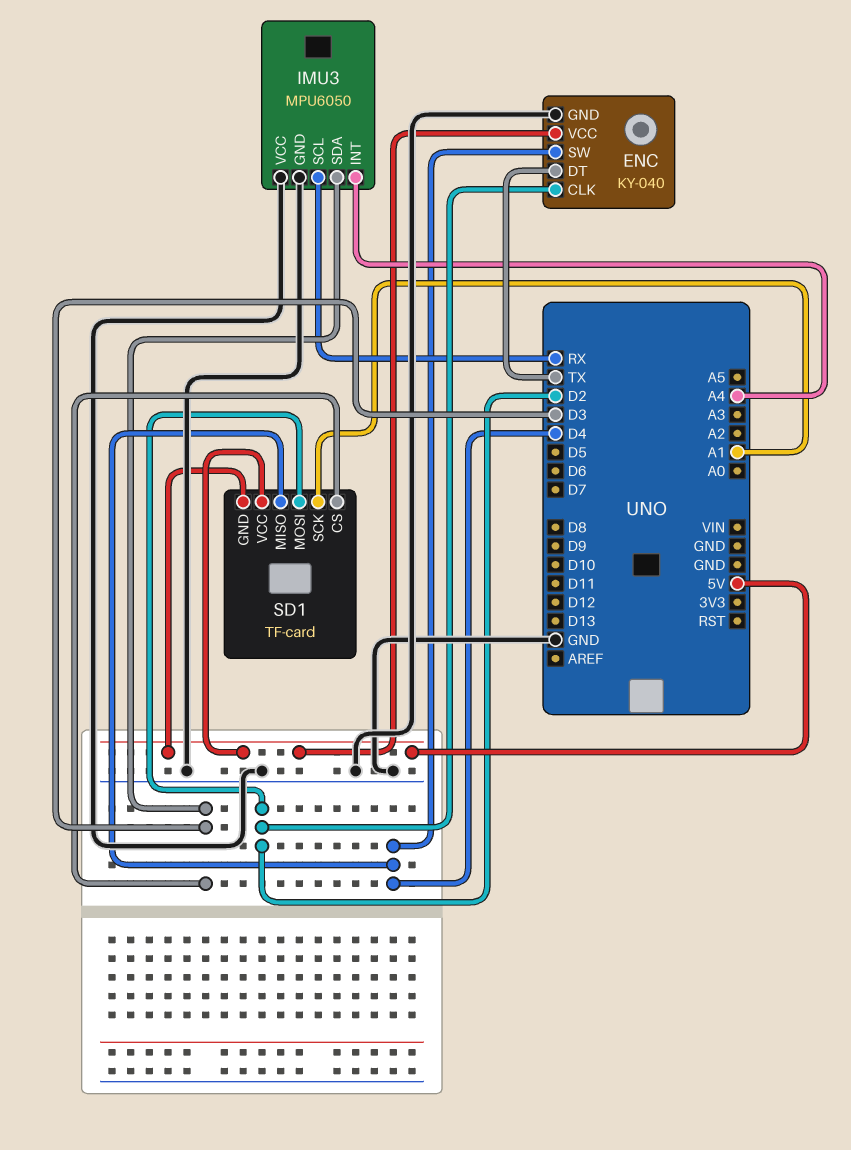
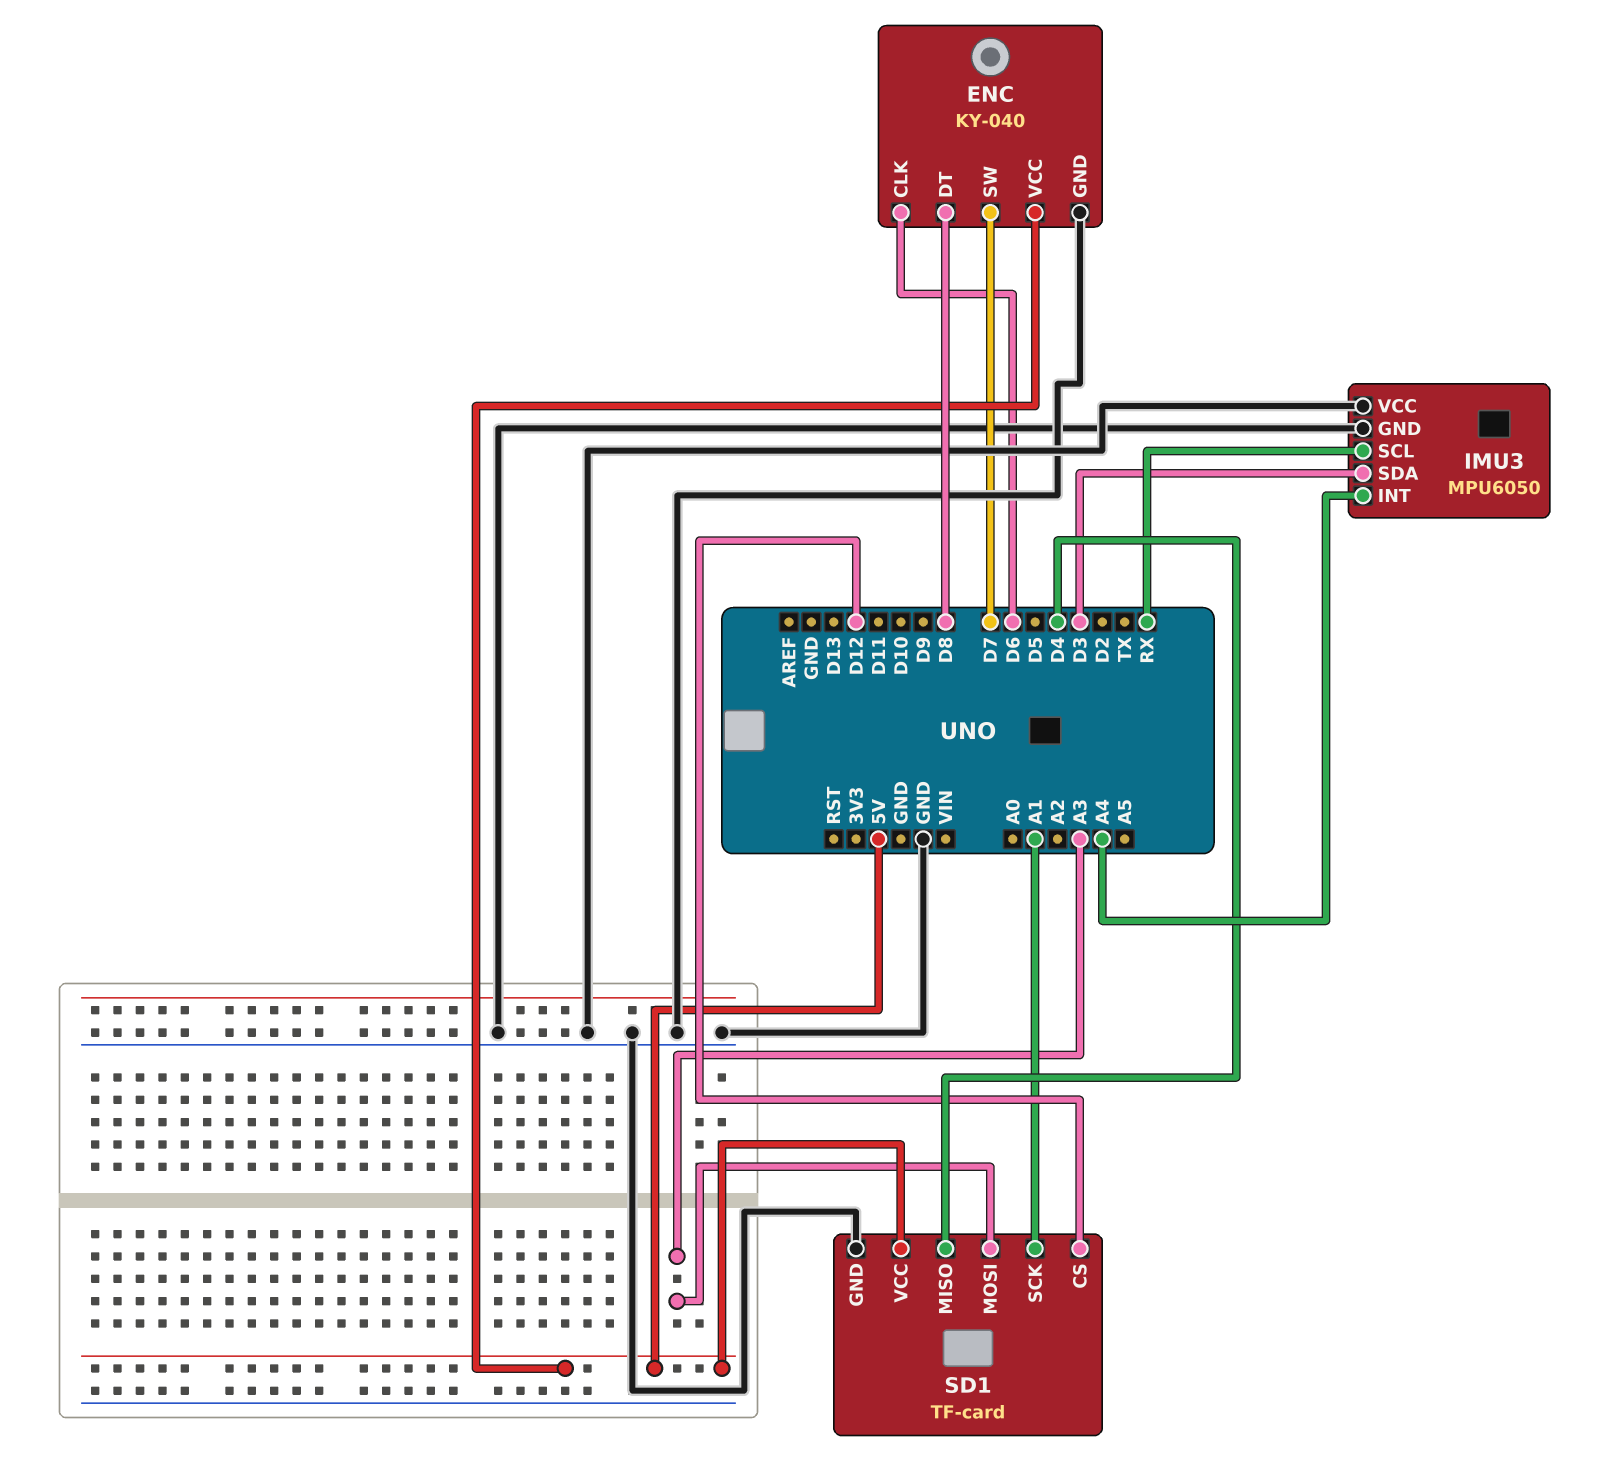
ENC pin CLK: D2 -> D6
ENC pin DT: TX -> D8
ENC pin SW: D4 -> D7
SD1 pin CS: D3 -> D12
SD1 pin GND: 5V -> GND
SD1 pin MOSI: D2 -> A3

